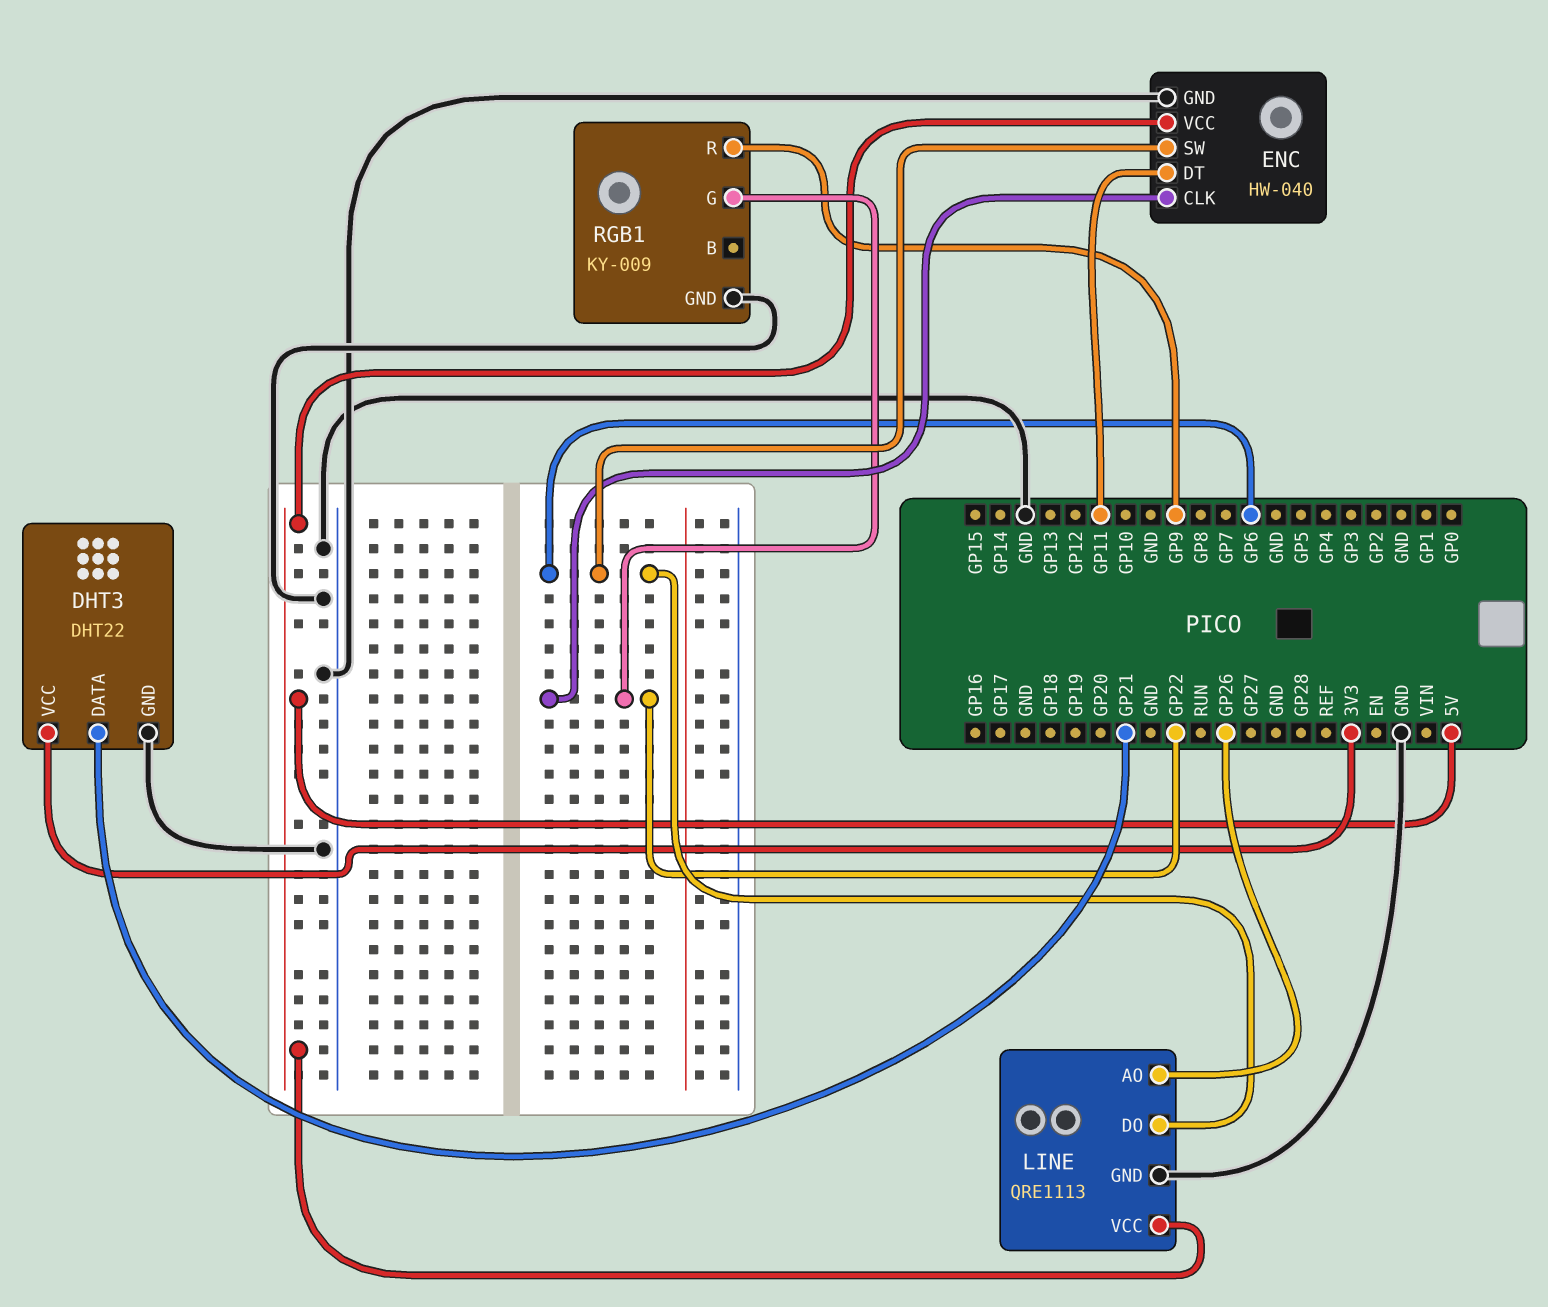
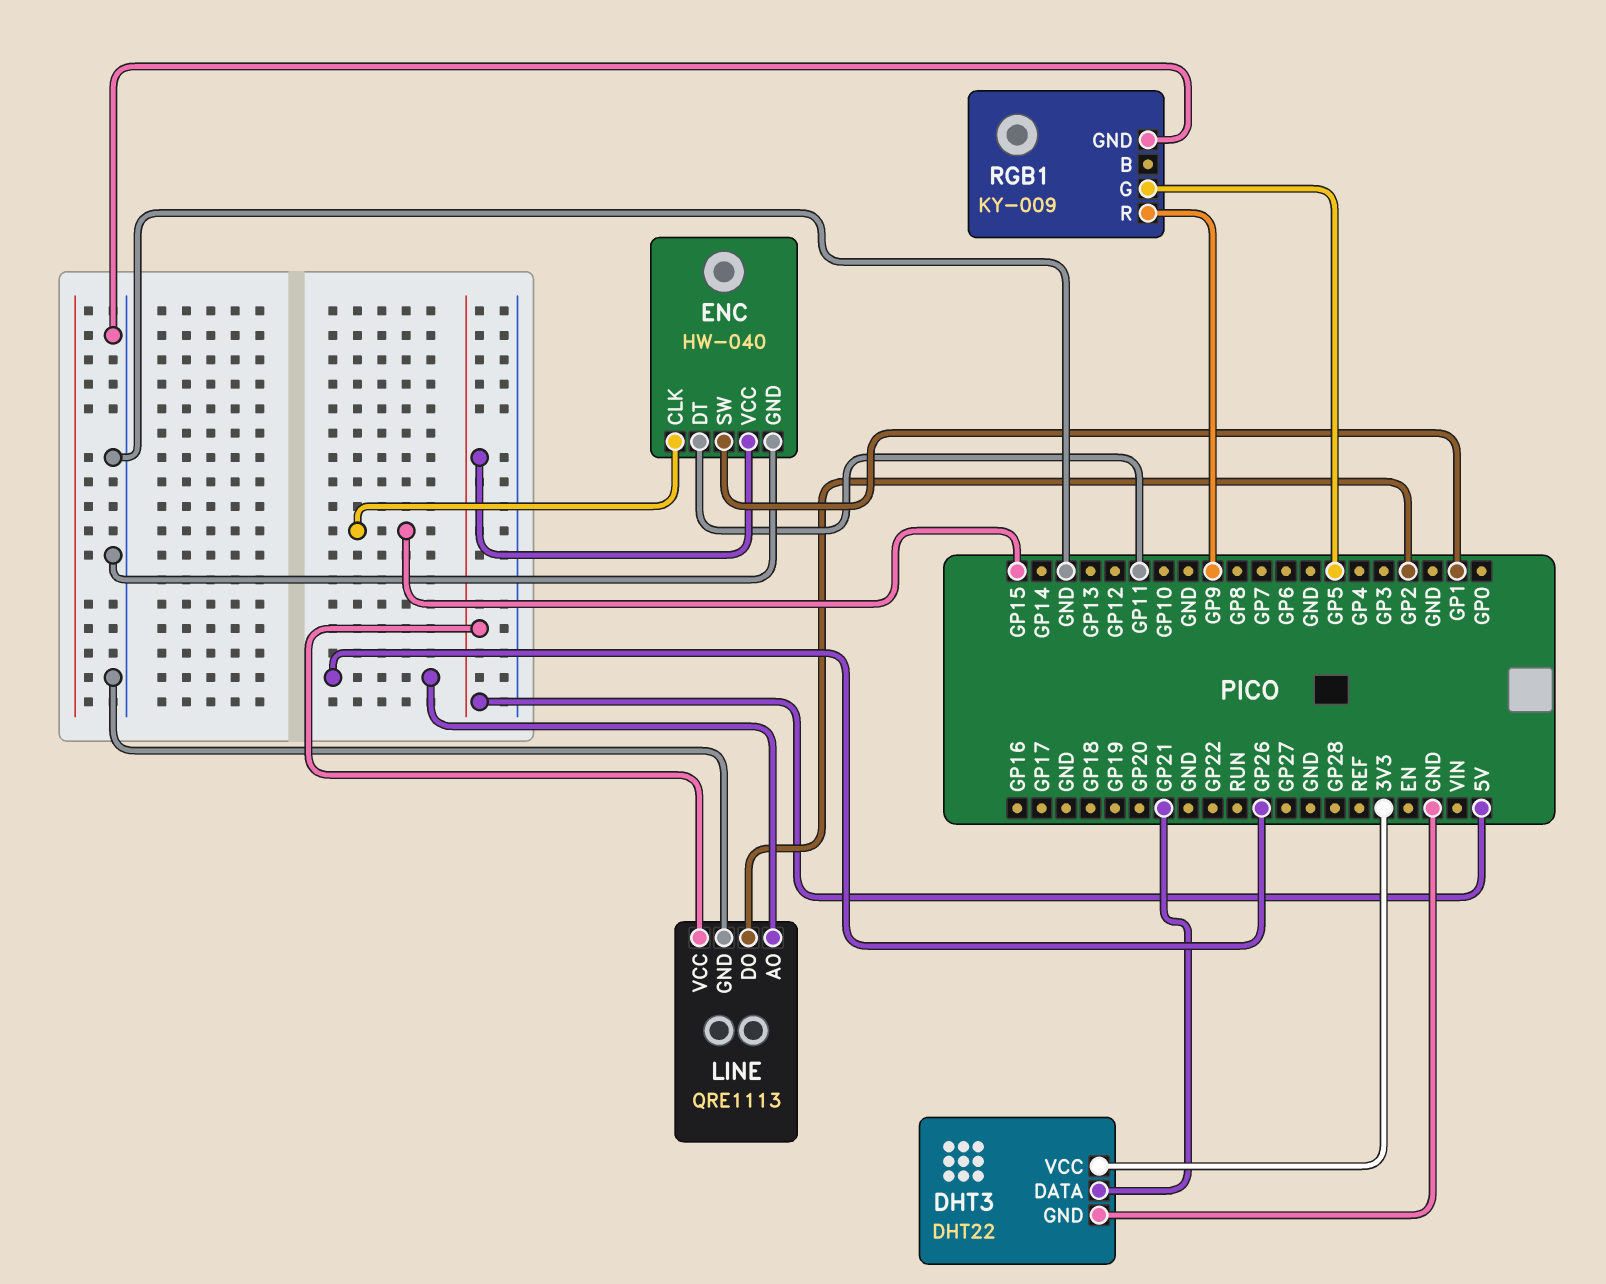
ENC pin CLK: GP22 -> GP15
ENC pin SW: GP6 -> GP1
LINE pin DO: GP6 -> GP2
RGB1 pin G: GP22 -> GP5

